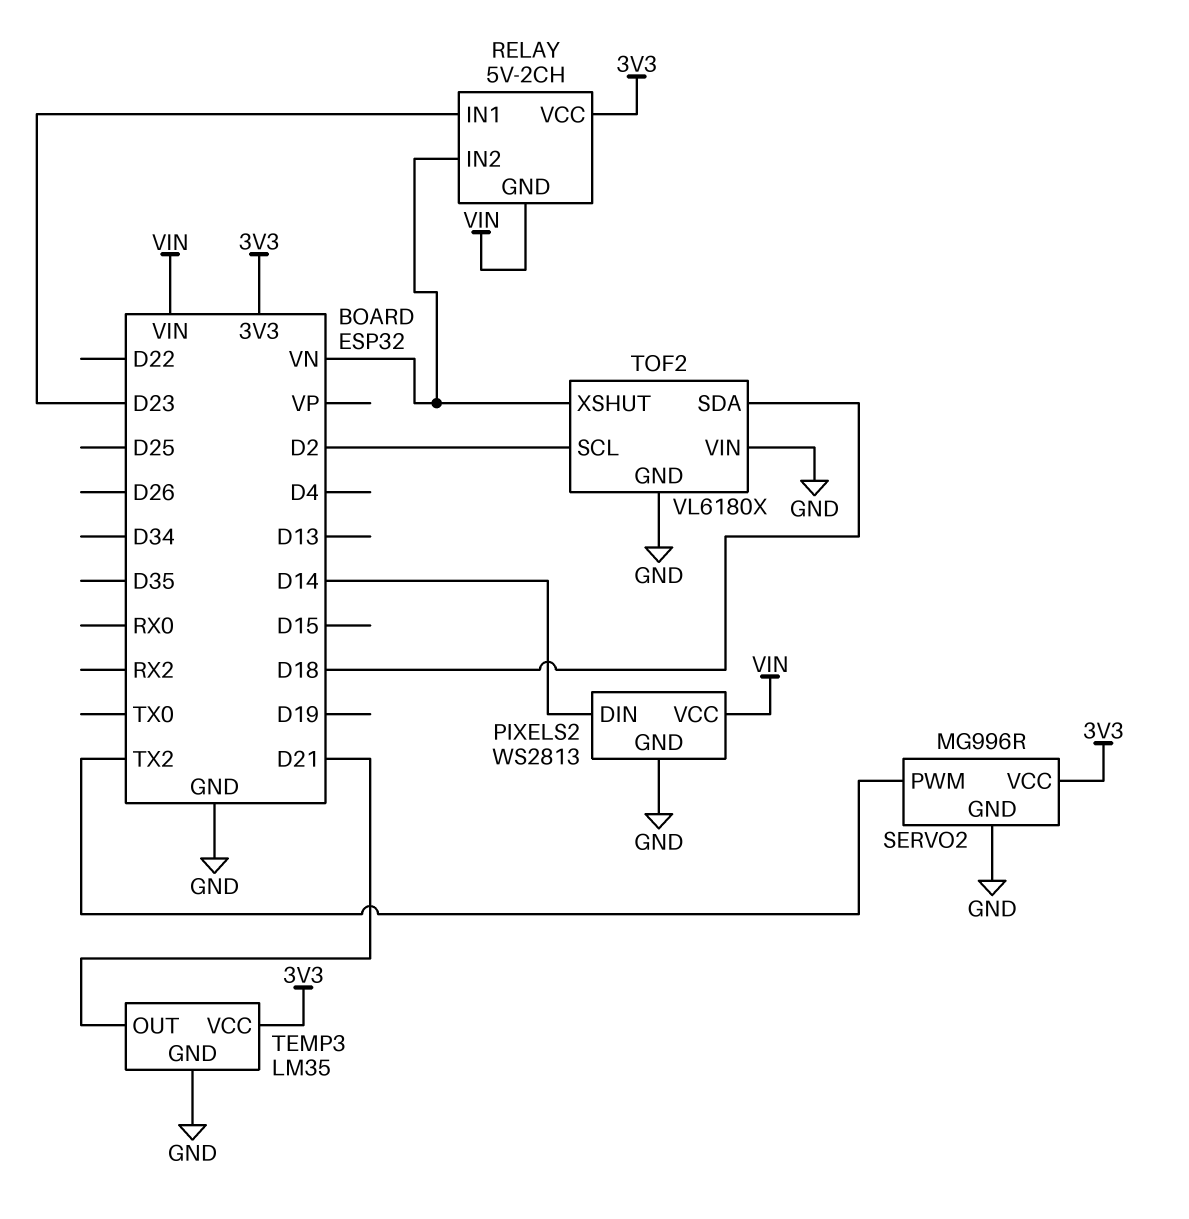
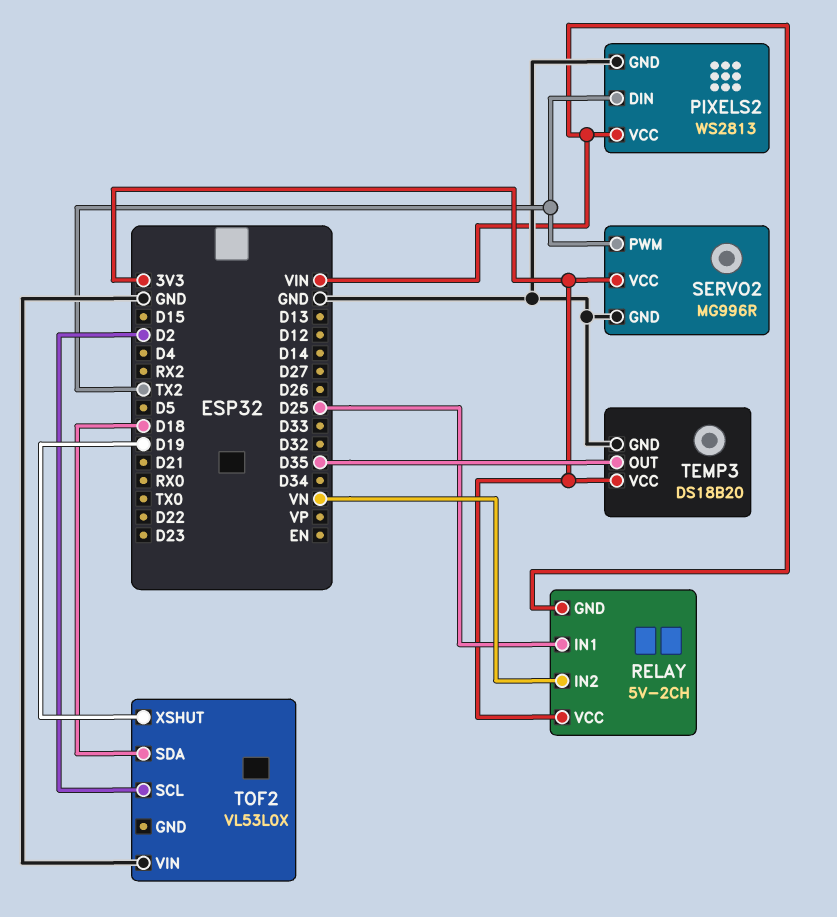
PIXELS2 pin DIN: D14 -> TX2
RELAY pin IN1: D23 -> D25
TEMP3: LM35 -> DS18B20
TEMP3 pin OUT: D21 -> D35
TOF2: VL6180X -> VL53L0X
TOF2 pin GND: GND -> none
TOF2 pin XSHUT: VN -> D19

